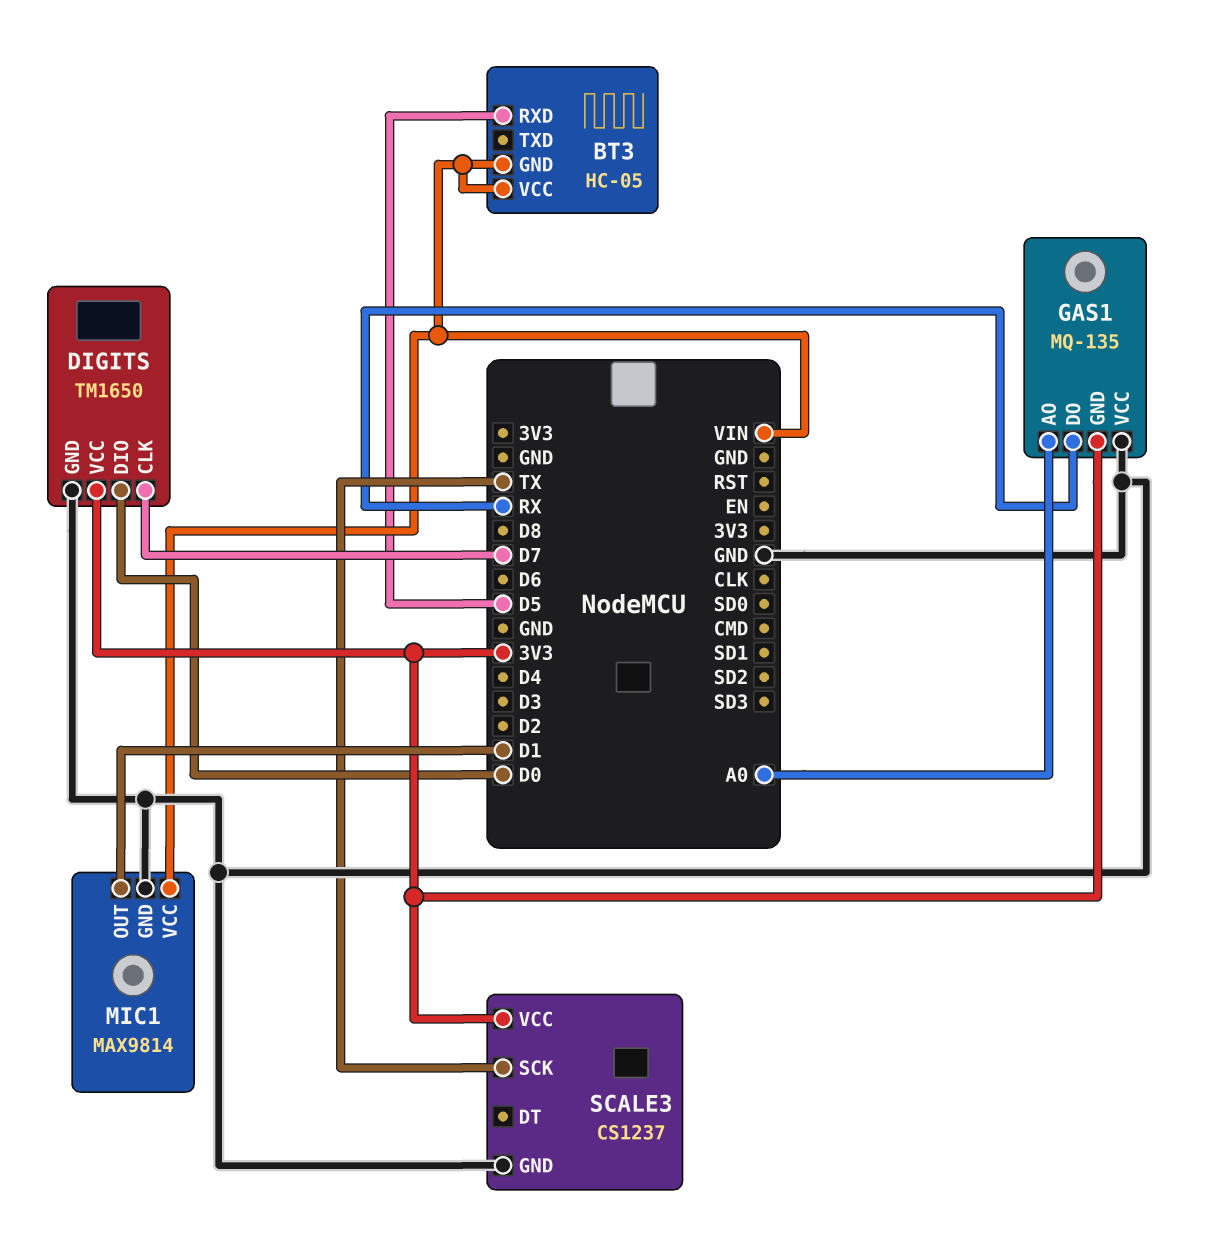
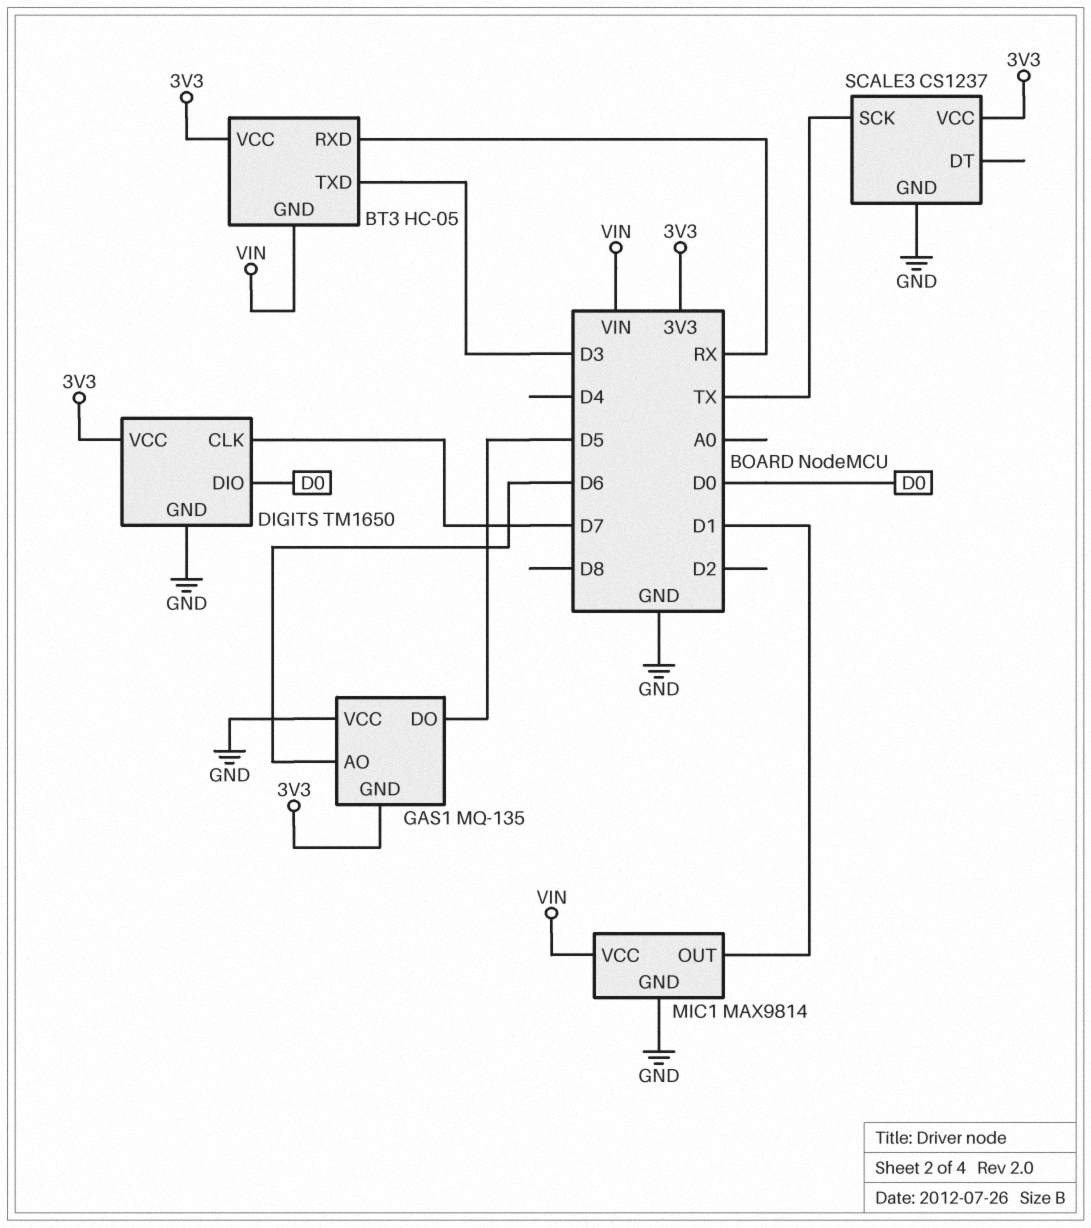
BT3 pin RXD: D5 -> RX
BT3 pin TXD: none -> D3
BT3 pin VCC: VIN -> 3V3
GAS1 pin AO: A0 -> D6
GAS1 pin DO: RX -> D5

